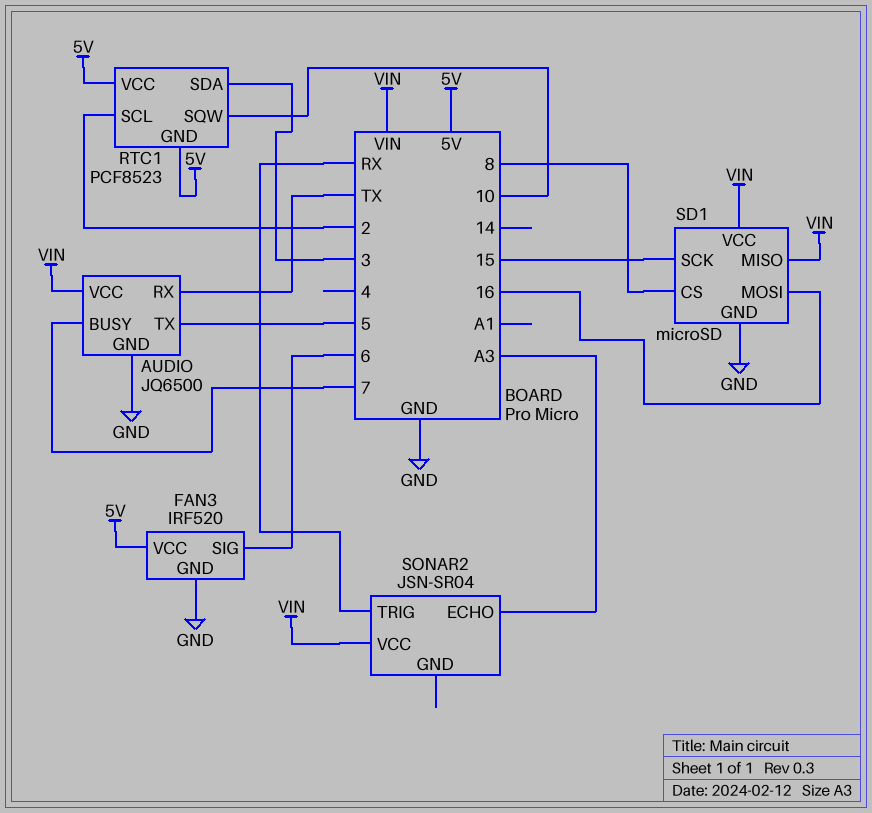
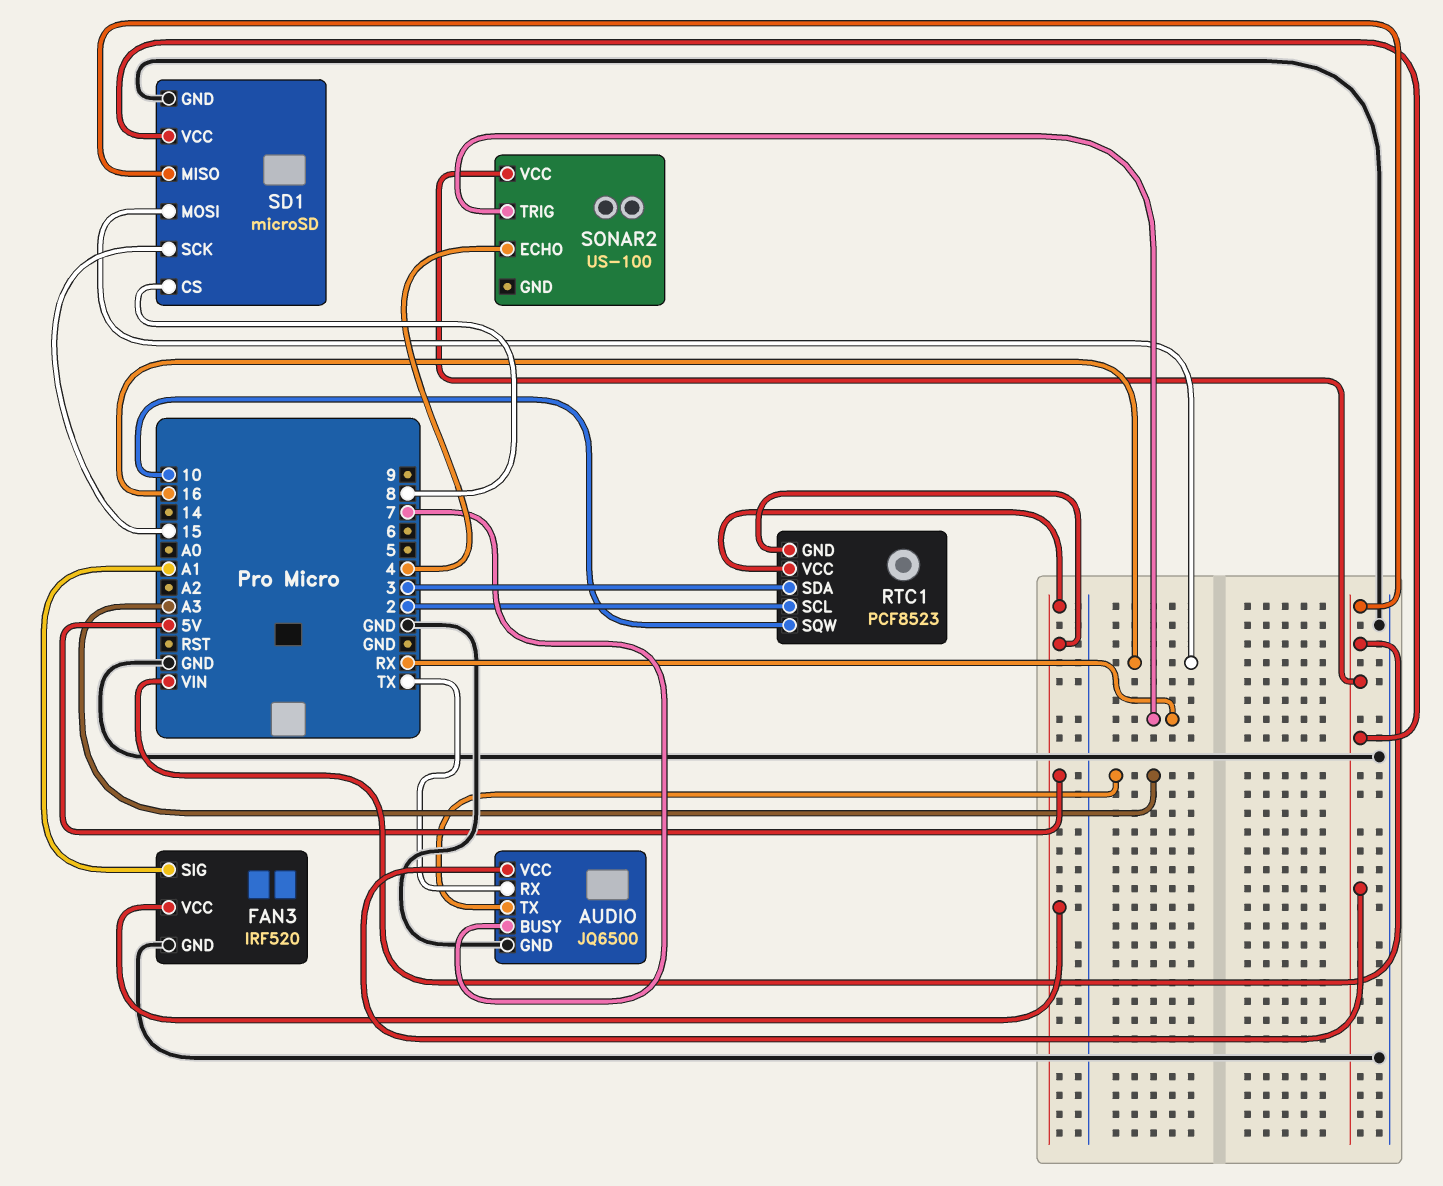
AUDIO pin TX: 5 -> A3
FAN3 pin SIG: 6 -> A1
SONAR2: JSN-SR04 -> US-100
SONAR2 pin ECHO: A3 -> 4

